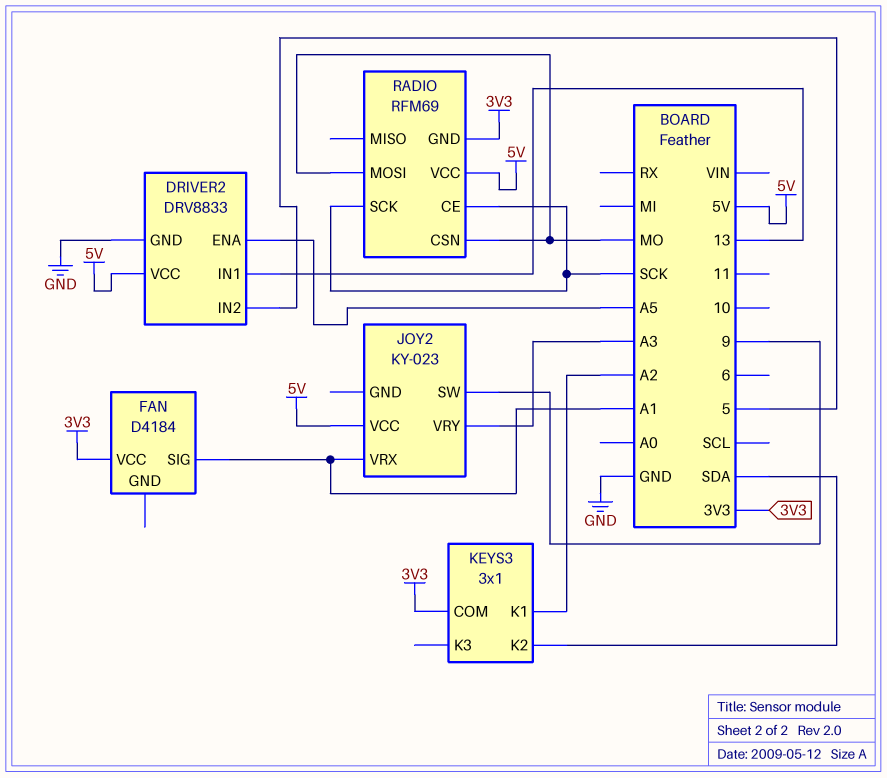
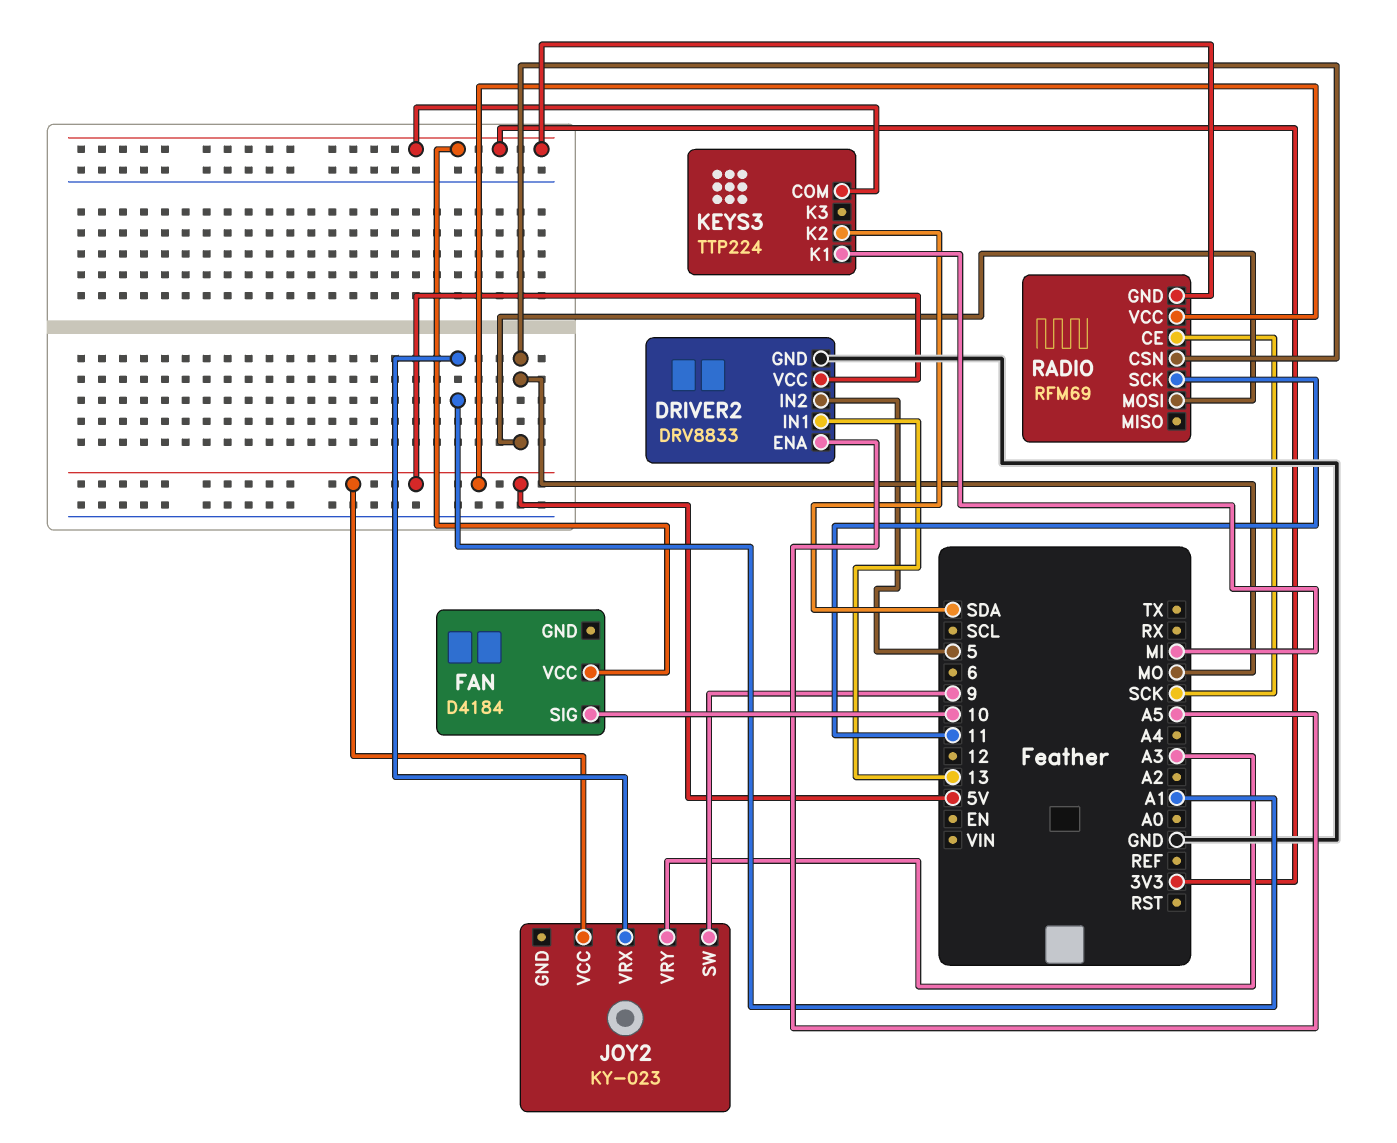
FAN pin SIG: A1 -> 10
KEYS3: 3x1 -> TTP224
KEYS3 pin K1: A2 -> MI
RADIO pin SCK: SCK -> 11

